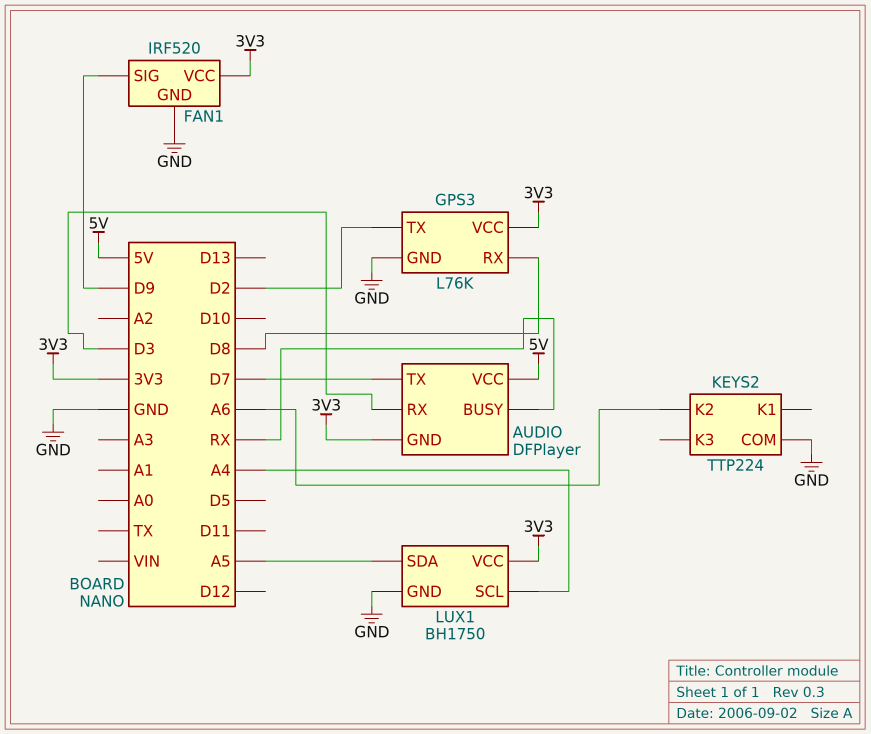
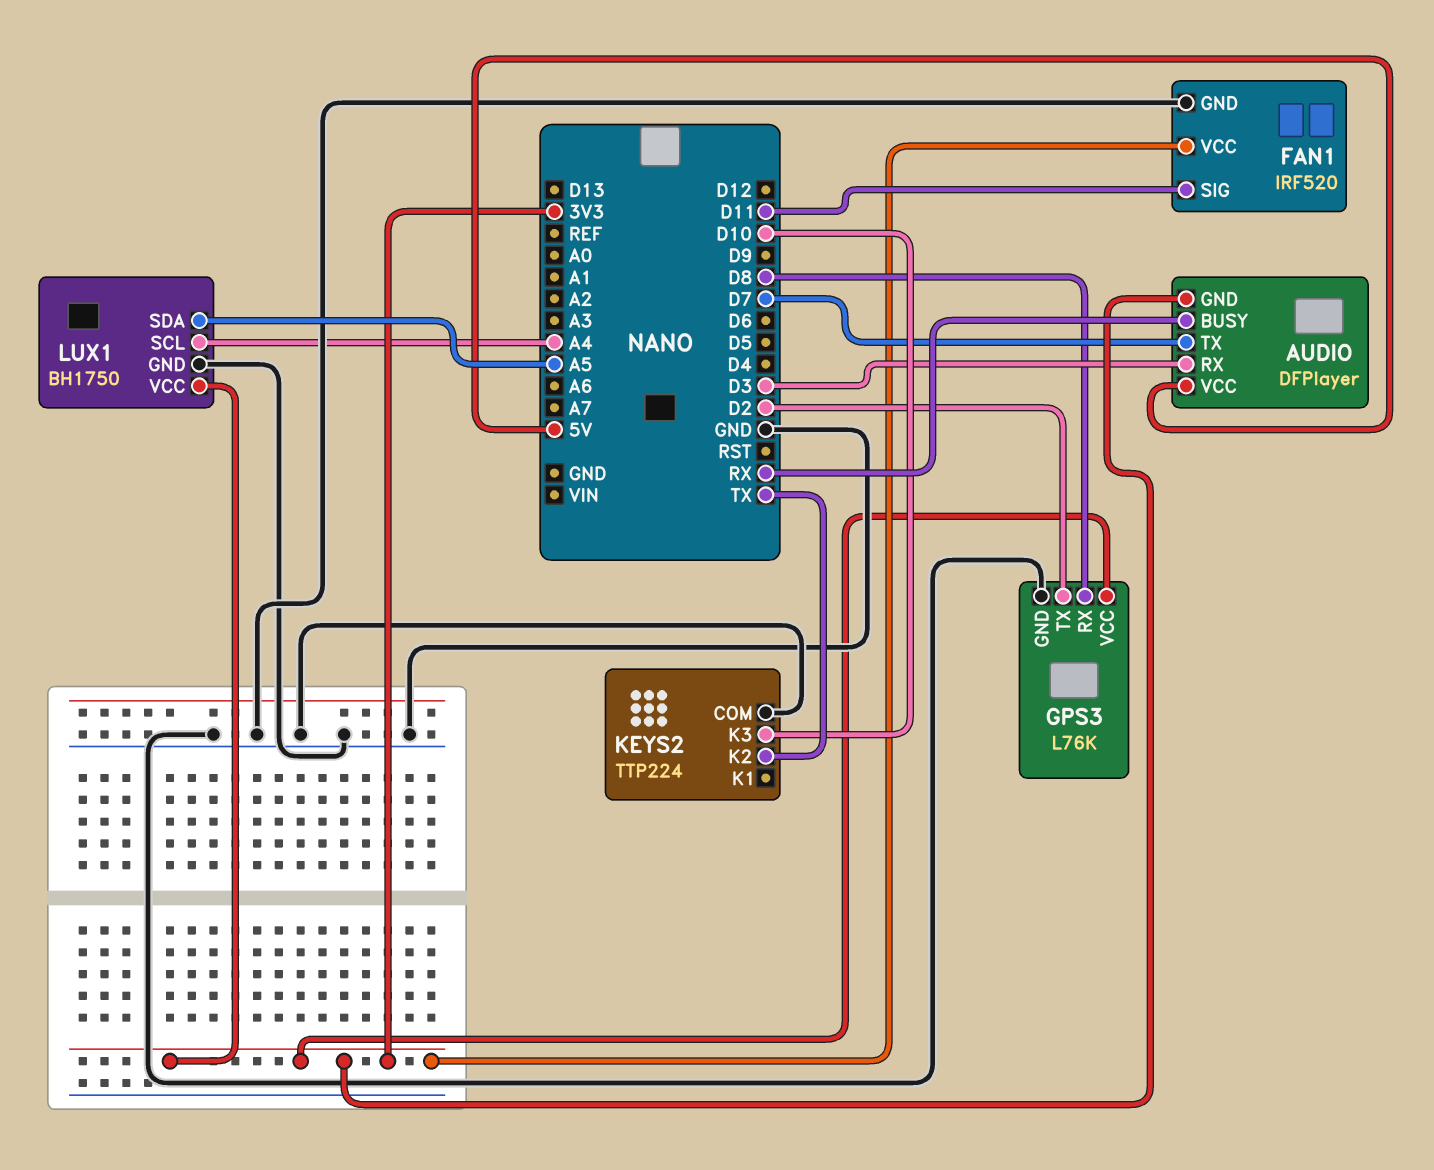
FAN1 pin SIG: D9 -> D11
KEYS2 pin K2: A6 -> TX
KEYS2 pin K3: none -> D10

